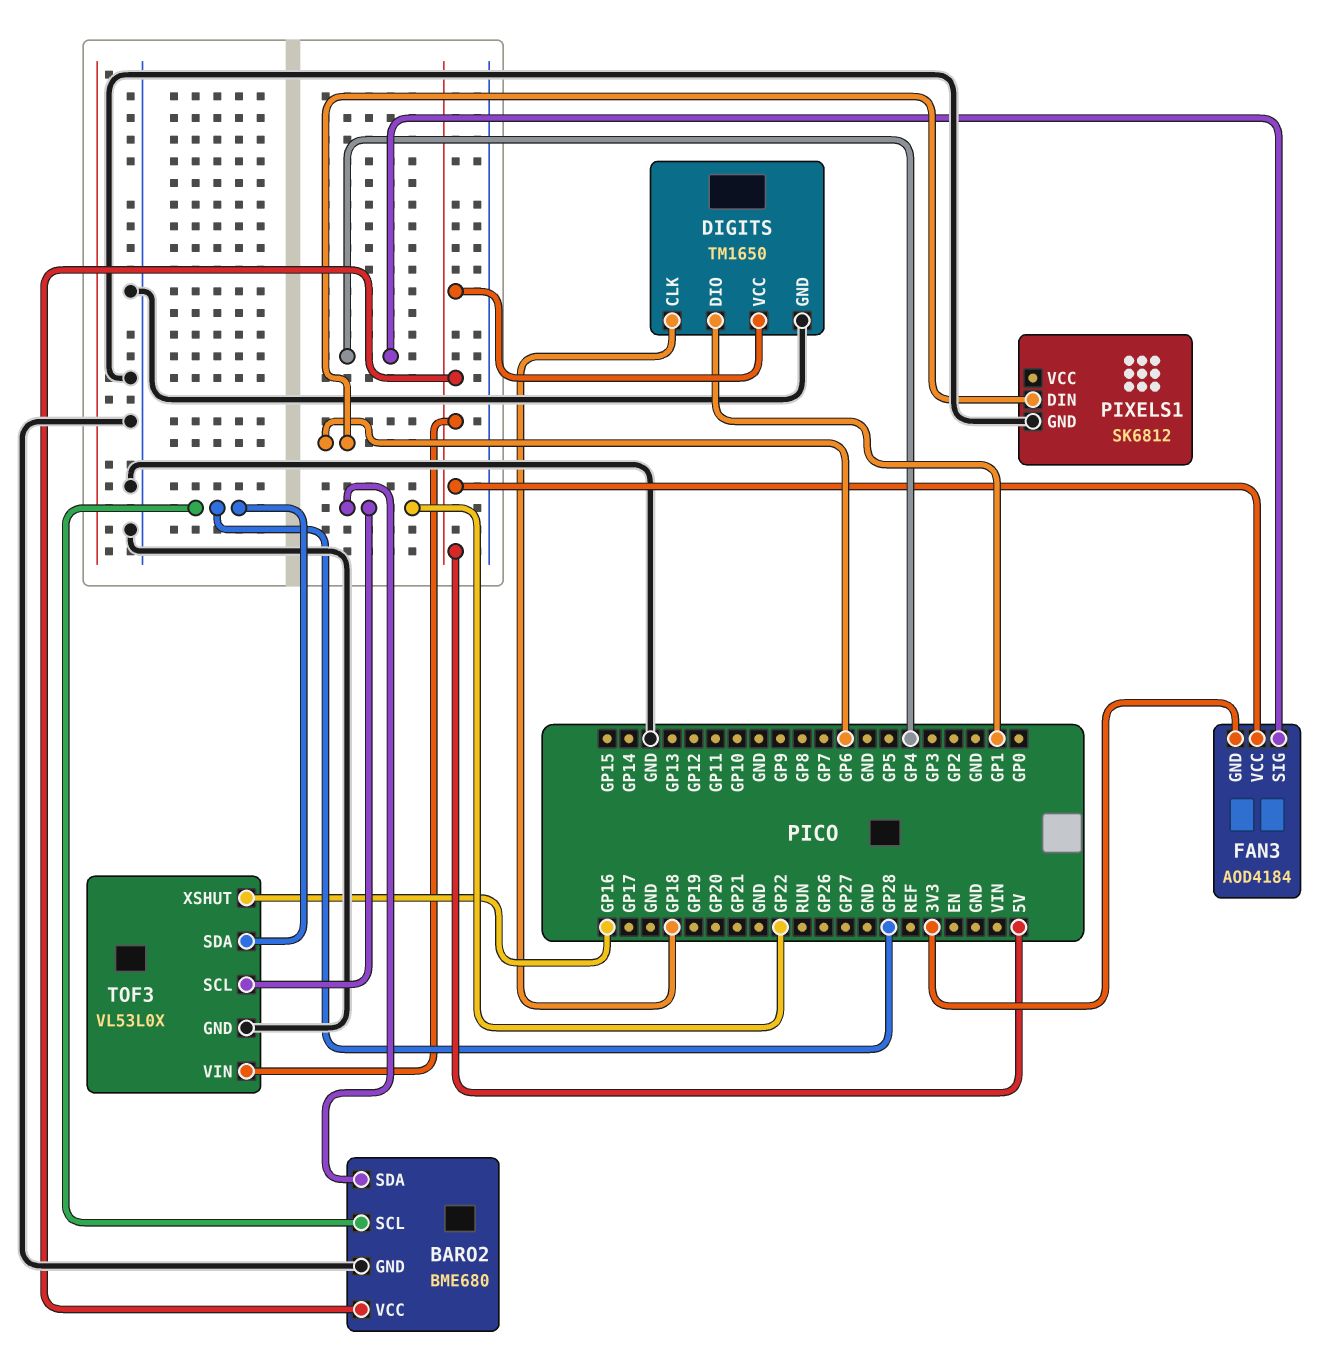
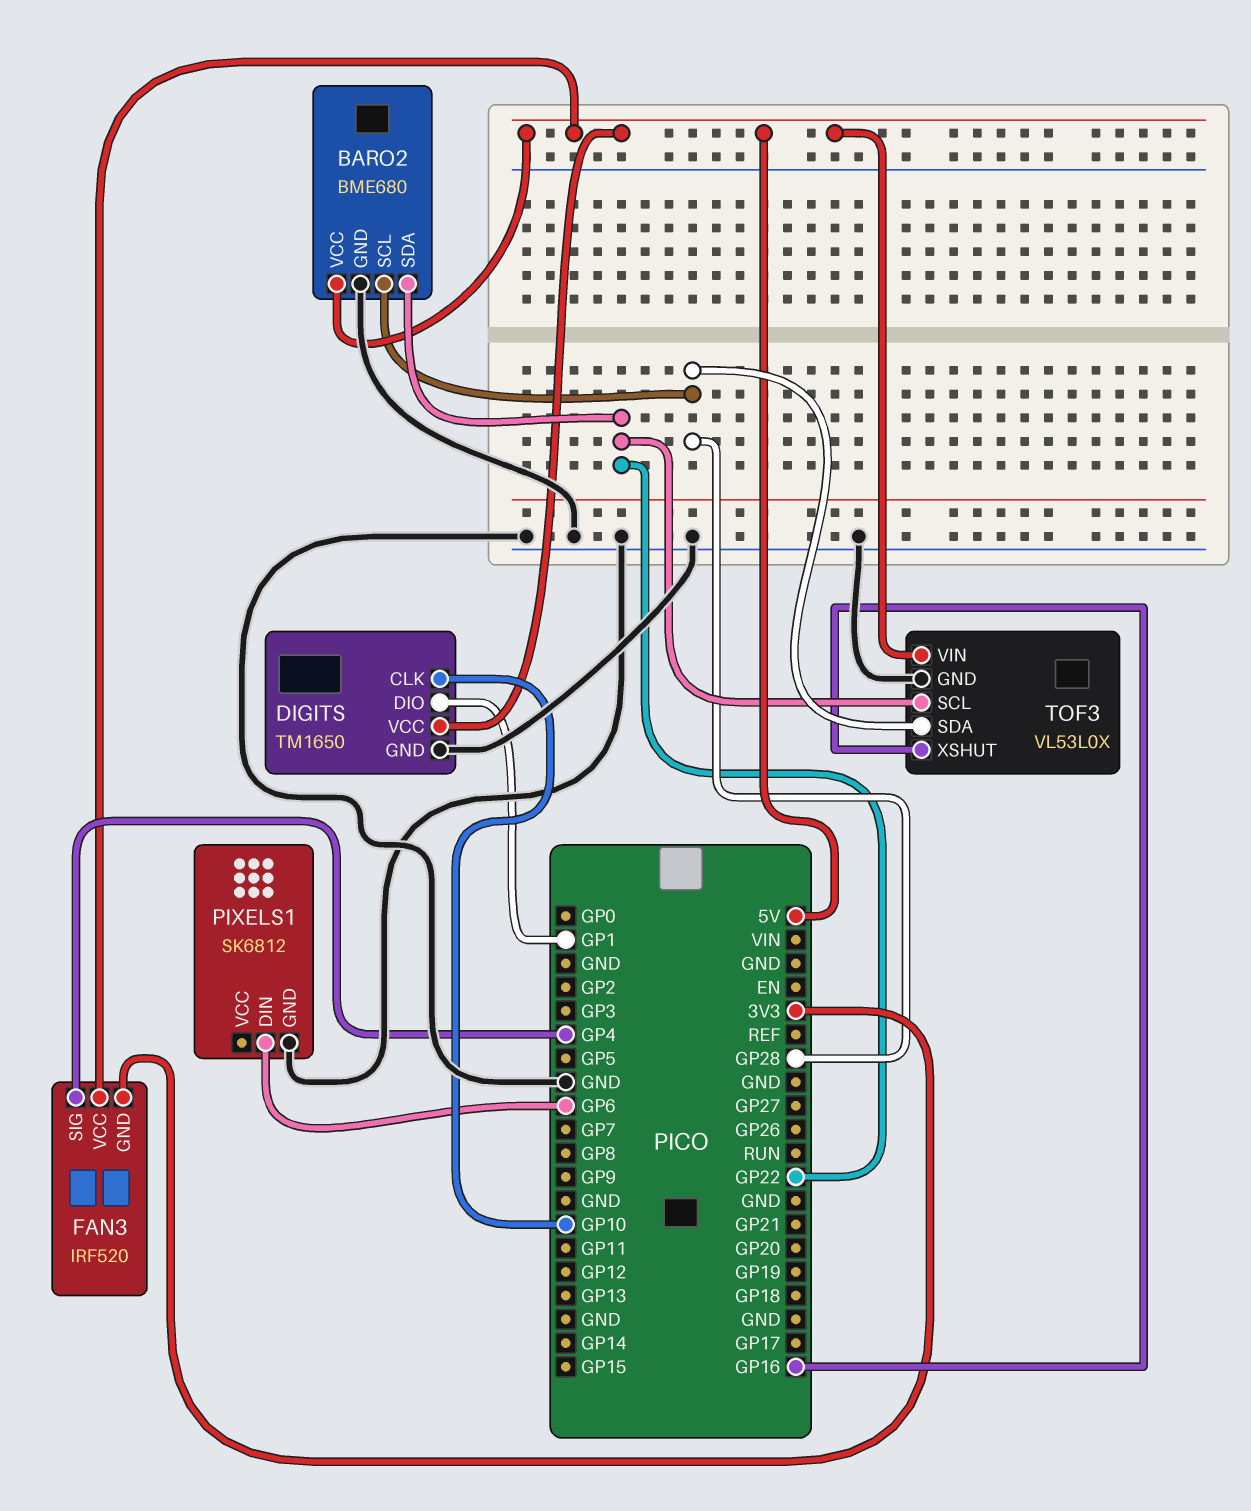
DIGITS pin CLK: GP18 -> GP10
FAN3: AOD4184 -> IRF520

